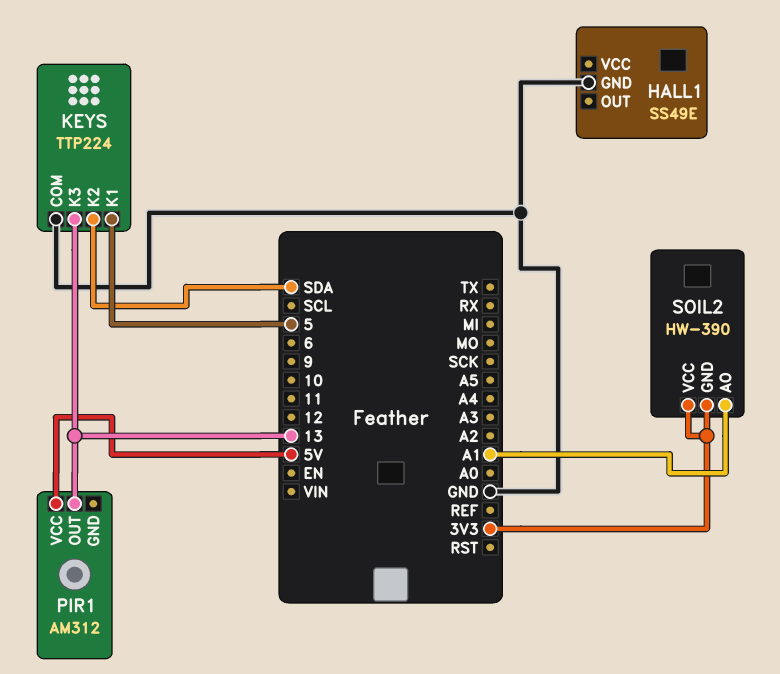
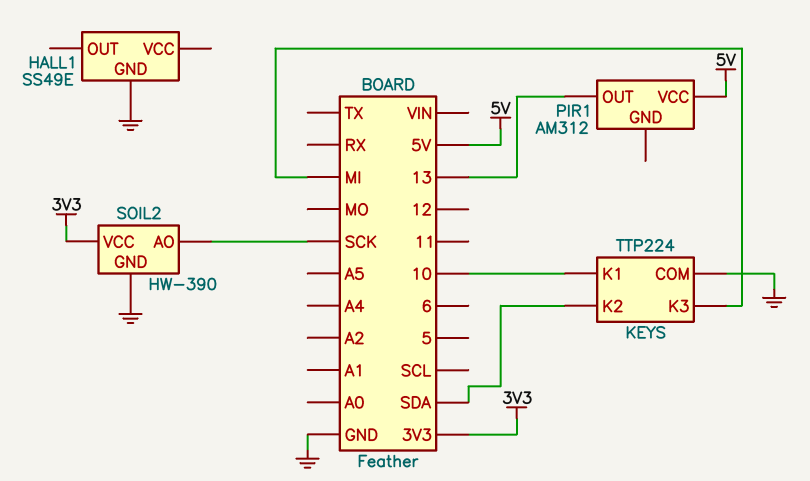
KEYS pin K1: 5 -> 10
KEYS pin K3: 13 -> MI
SOIL2 pin AO: A1 -> SCK
SOIL2 pin GND: 3V3 -> GND

